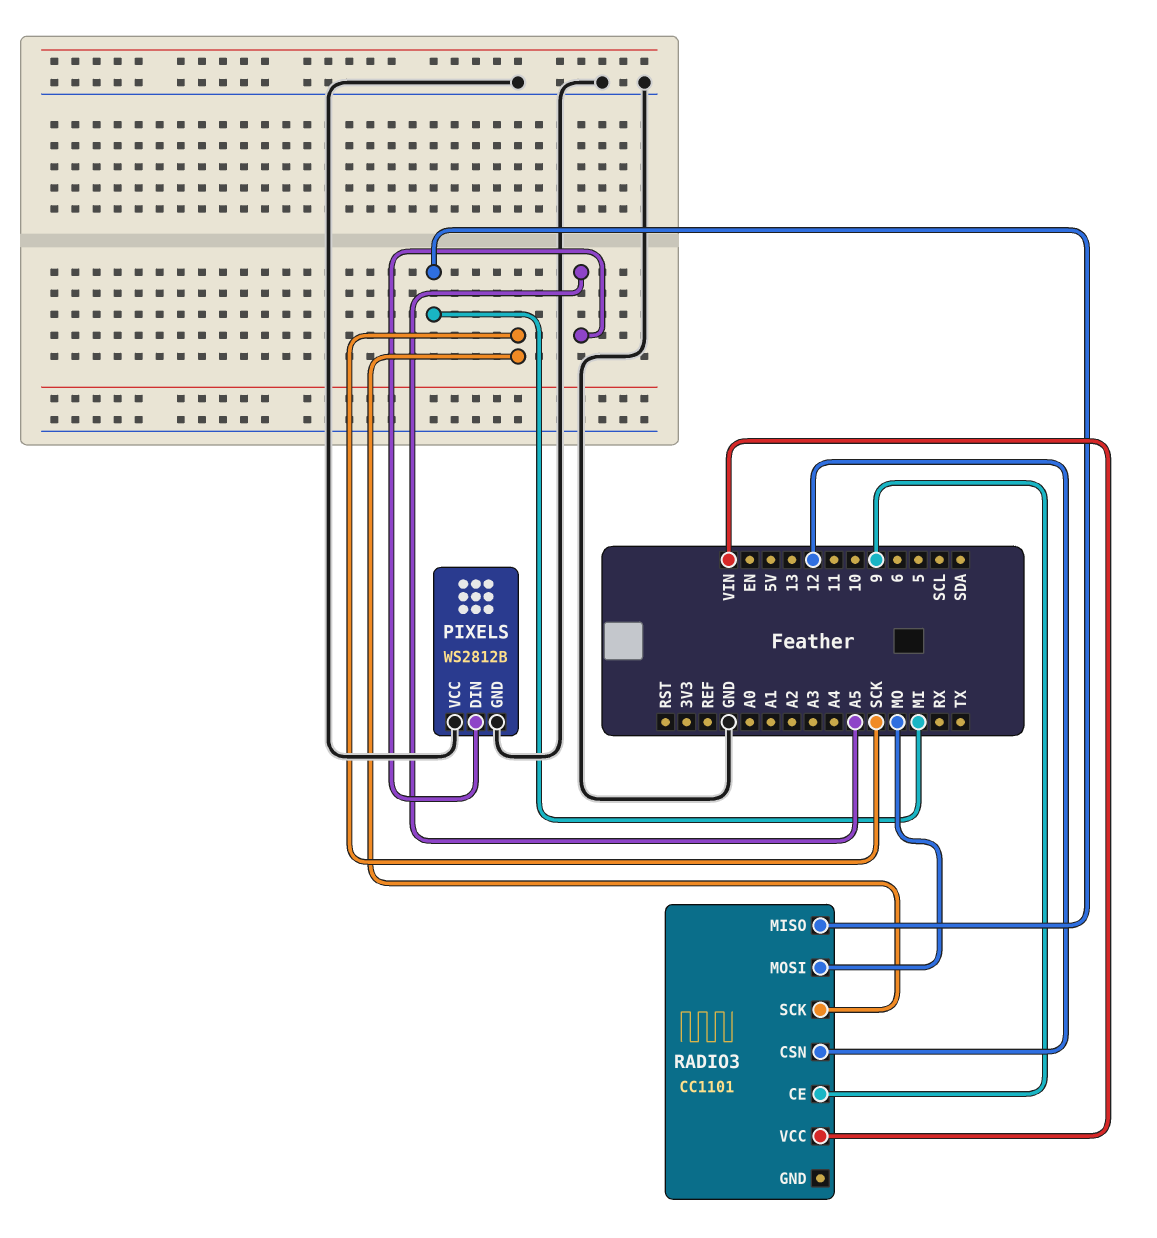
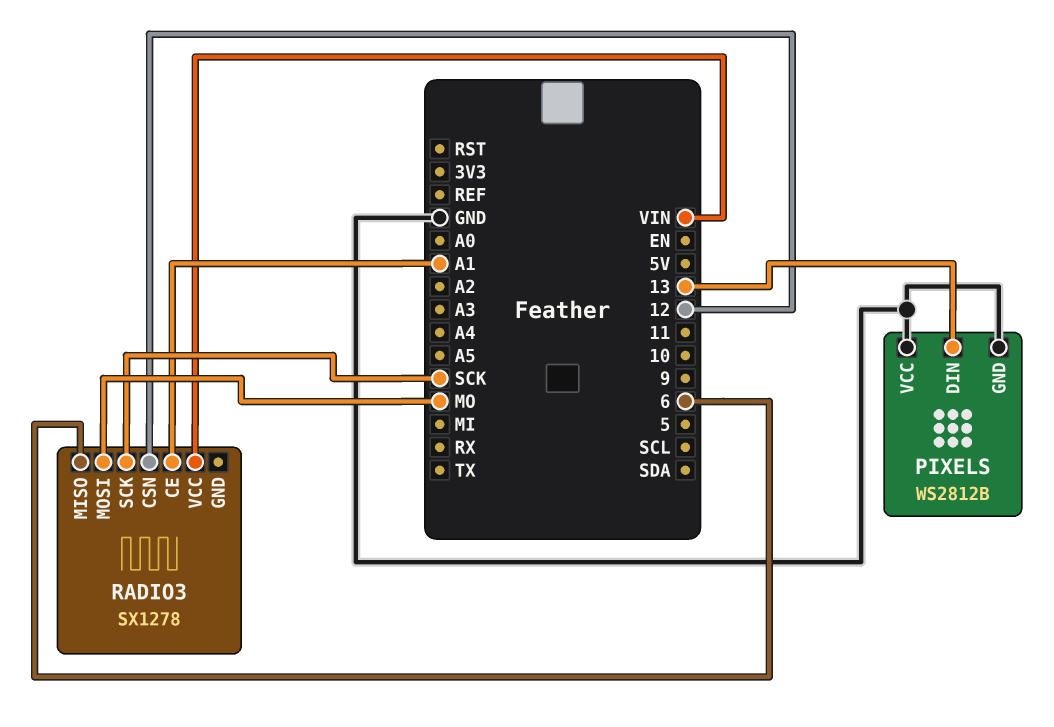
PIXELS pin DIN: A5 -> 13
RADIO3: CC1101 -> SX1278
RADIO3 pin CE: 9 -> A1
RADIO3 pin MISO: MI -> 6

